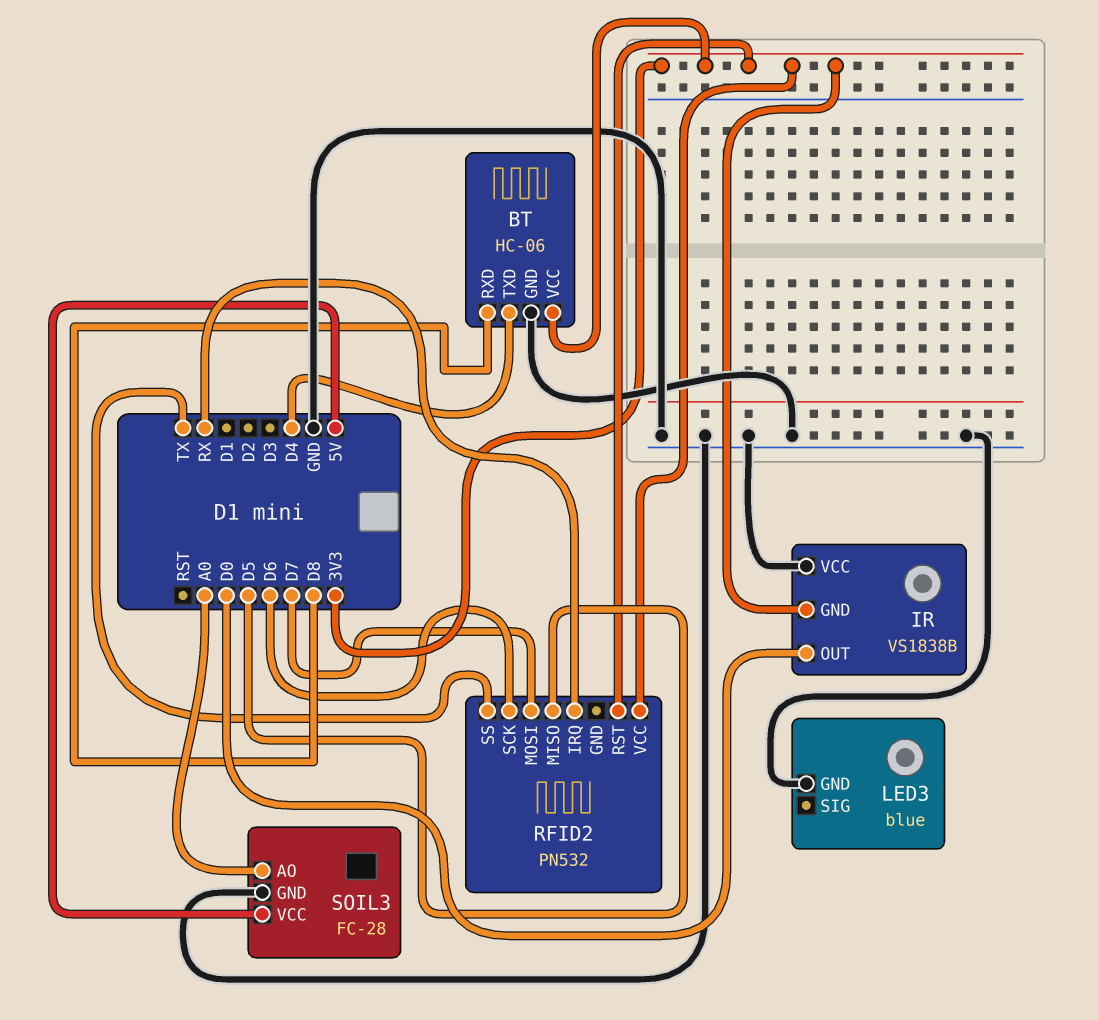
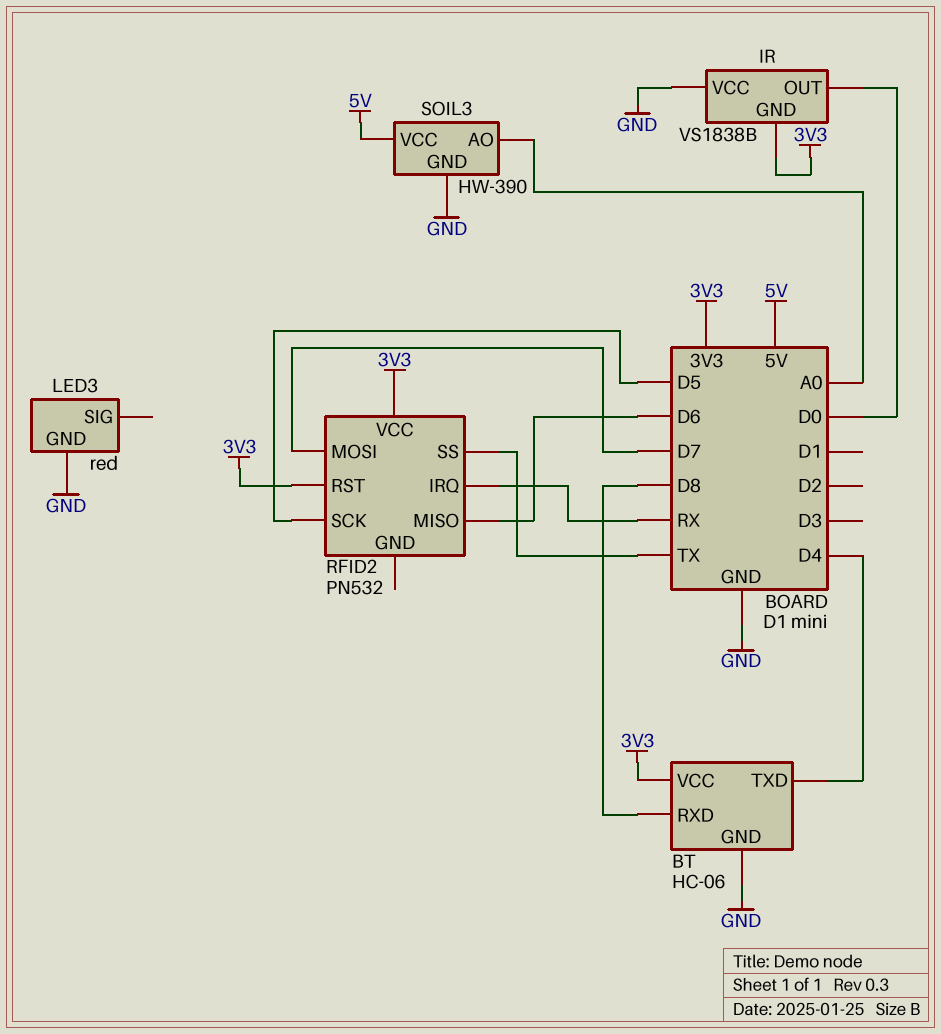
LED3: blue -> red
RFID2 pin MISO: D5 -> D6
RFID2 pin SCK: D6 -> D5
SOIL3: FC-28 -> HW-390

